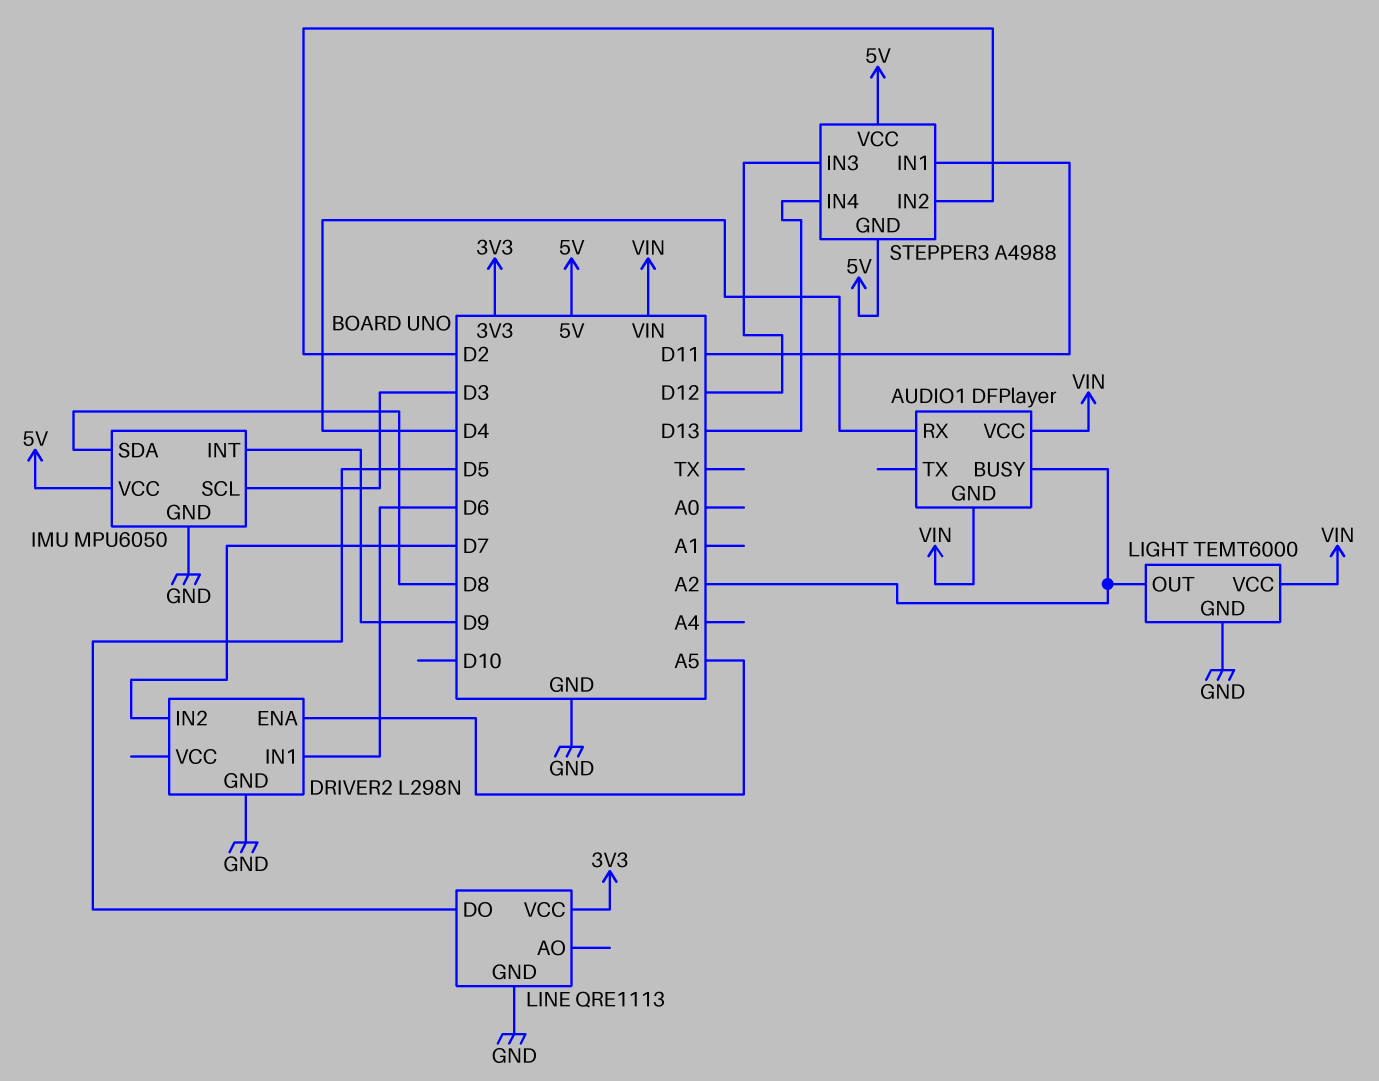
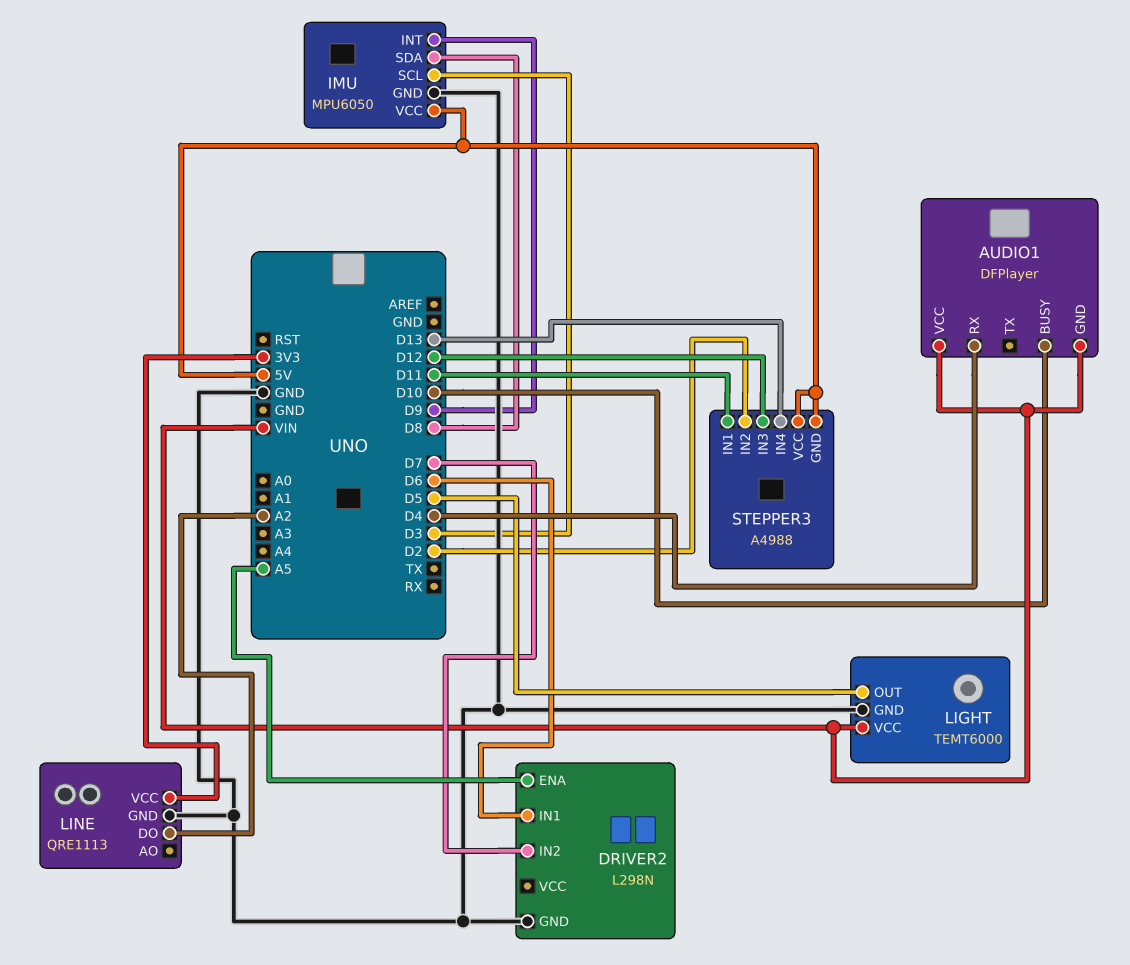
AUDIO1 pin BUSY: A2 -> D10
LIGHT pin OUT: A2 -> D5
LINE pin DO: D5 -> A2

